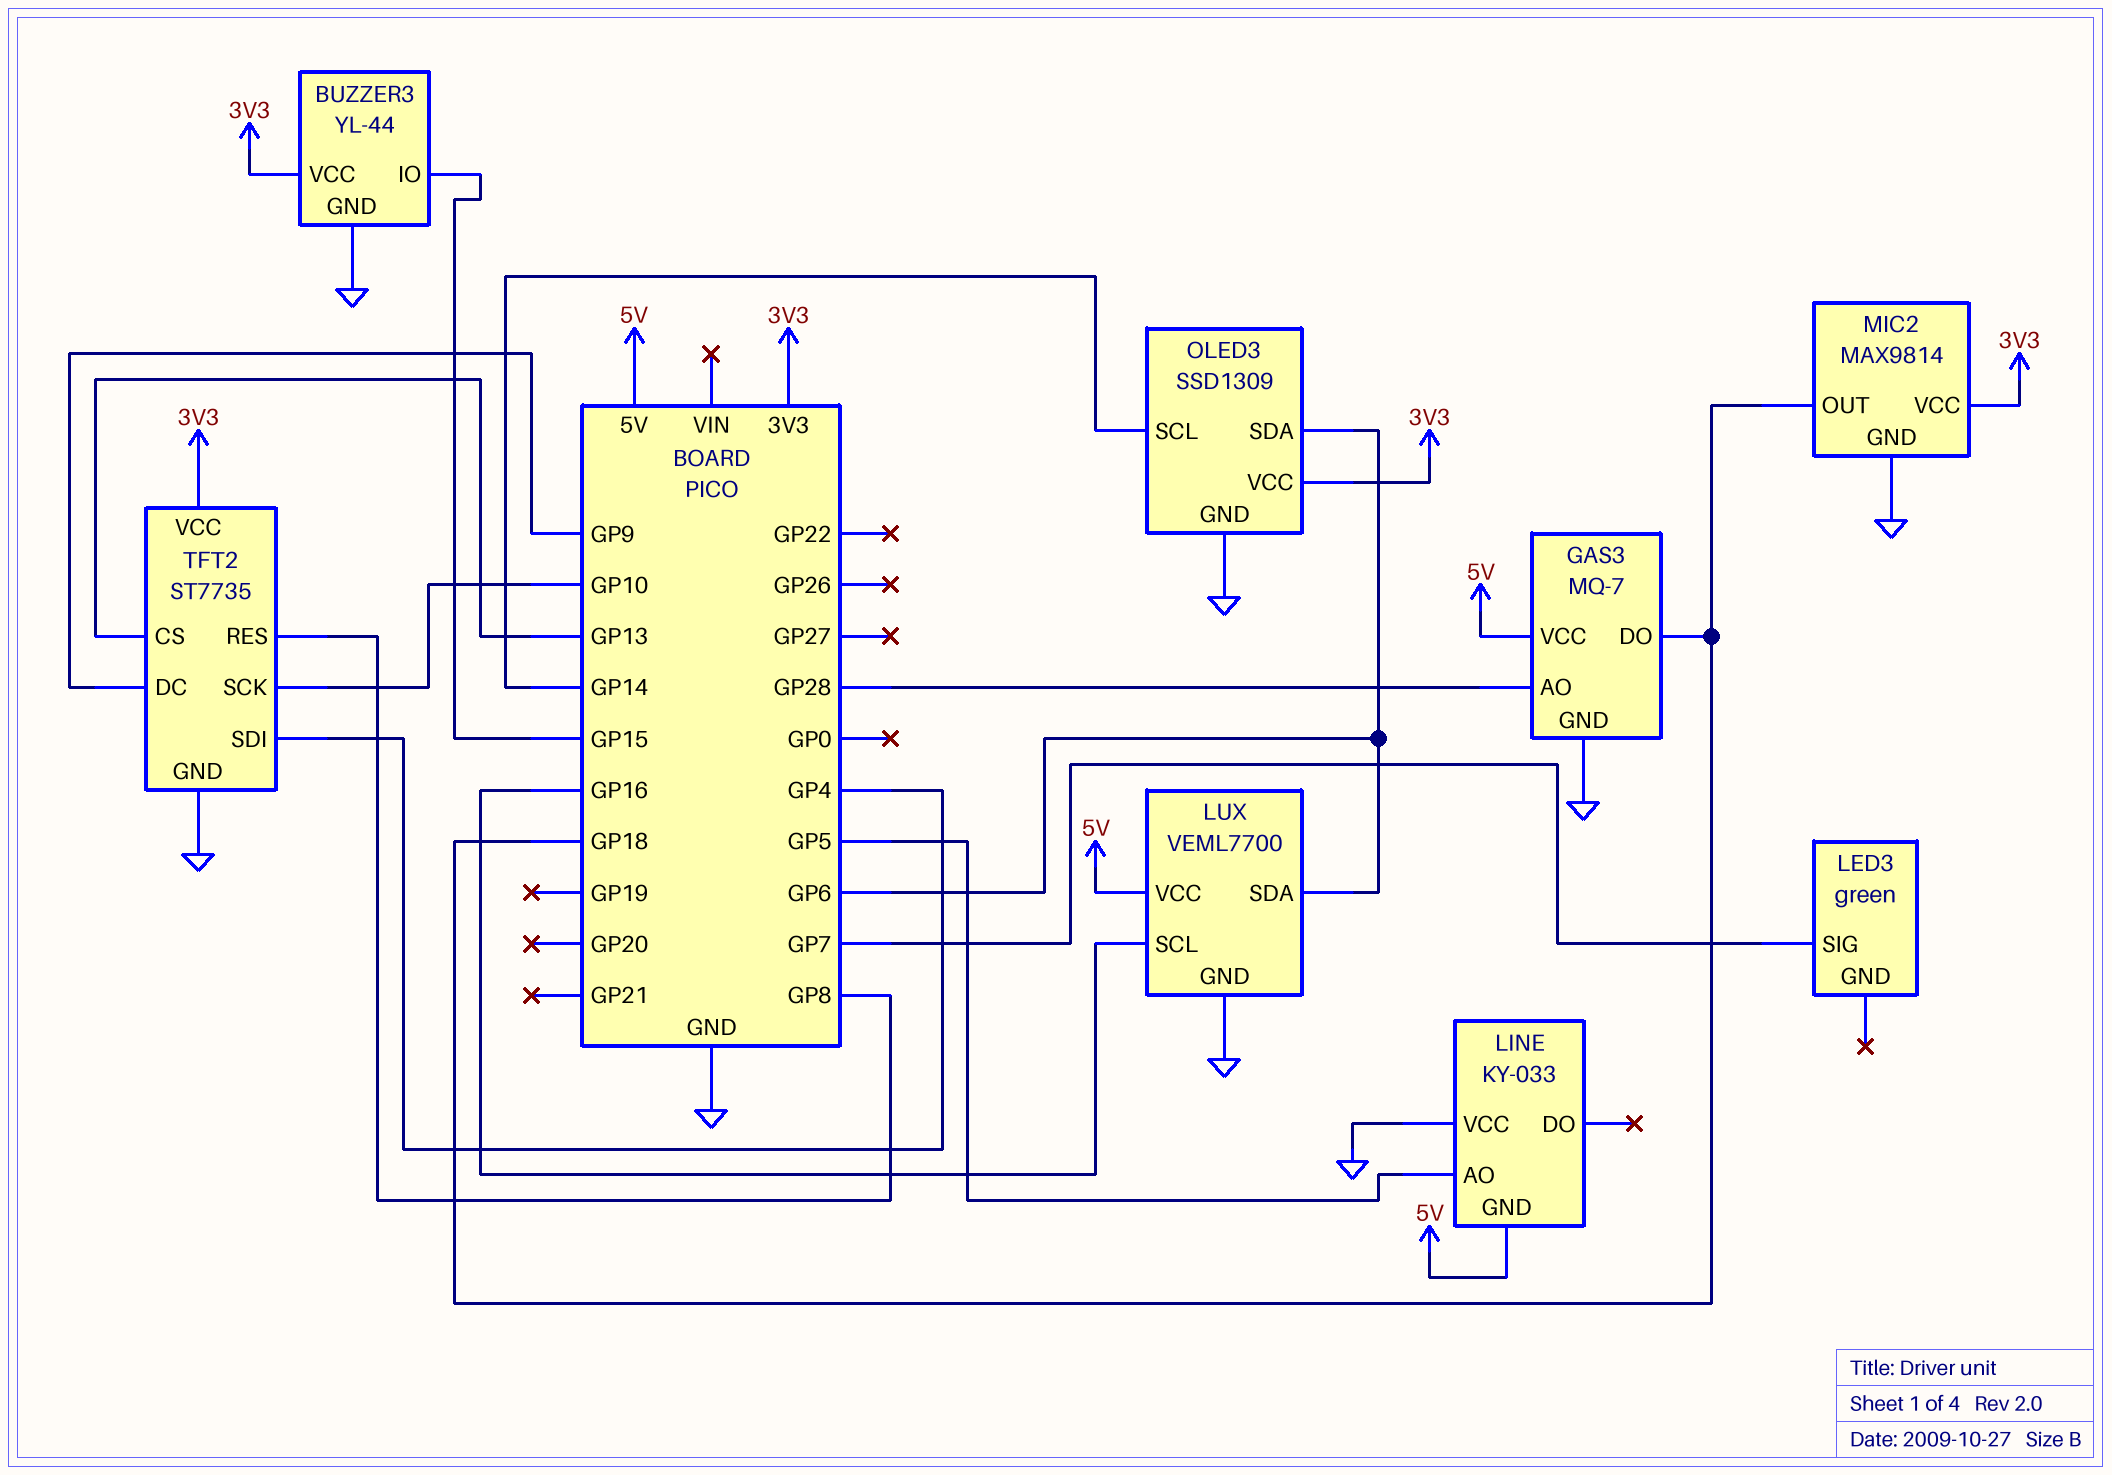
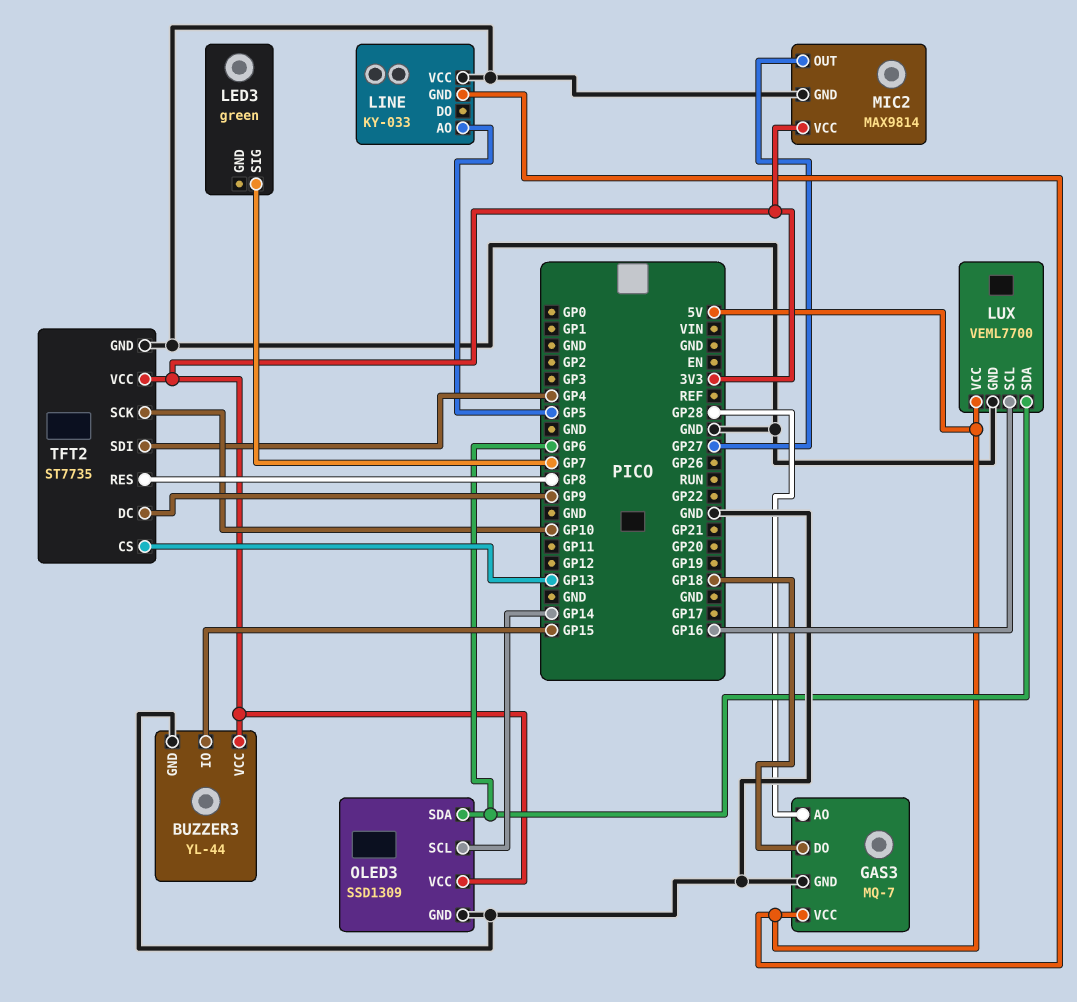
MIC2 pin OUT: GP18 -> GP27

